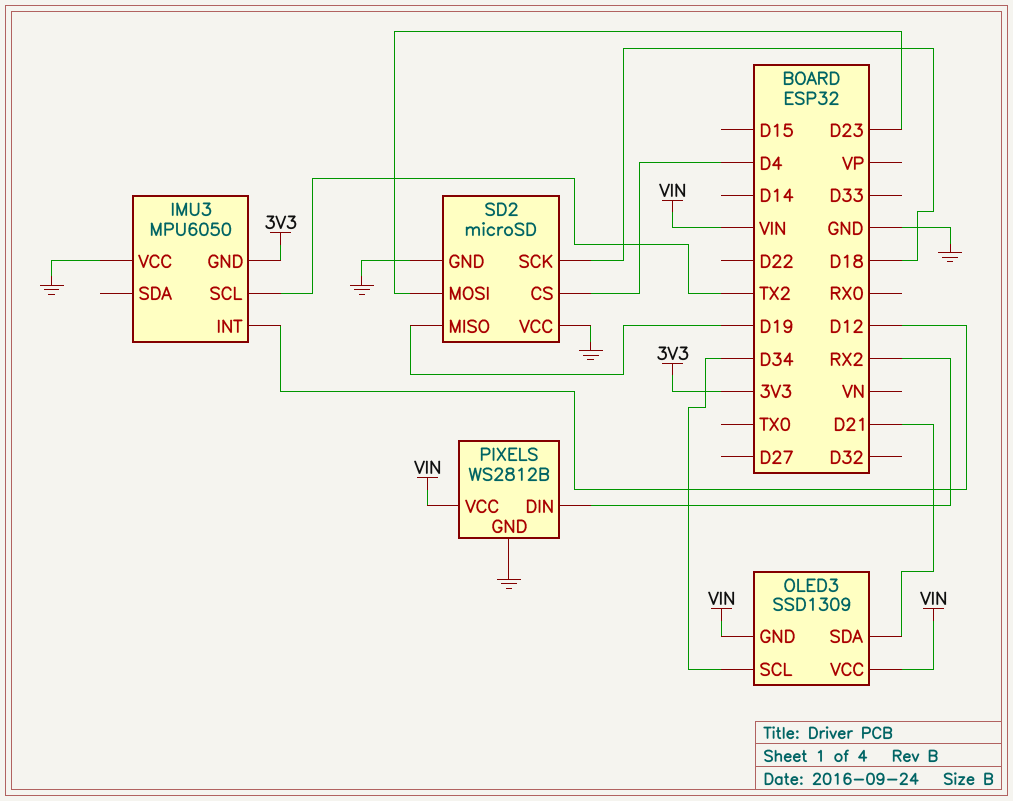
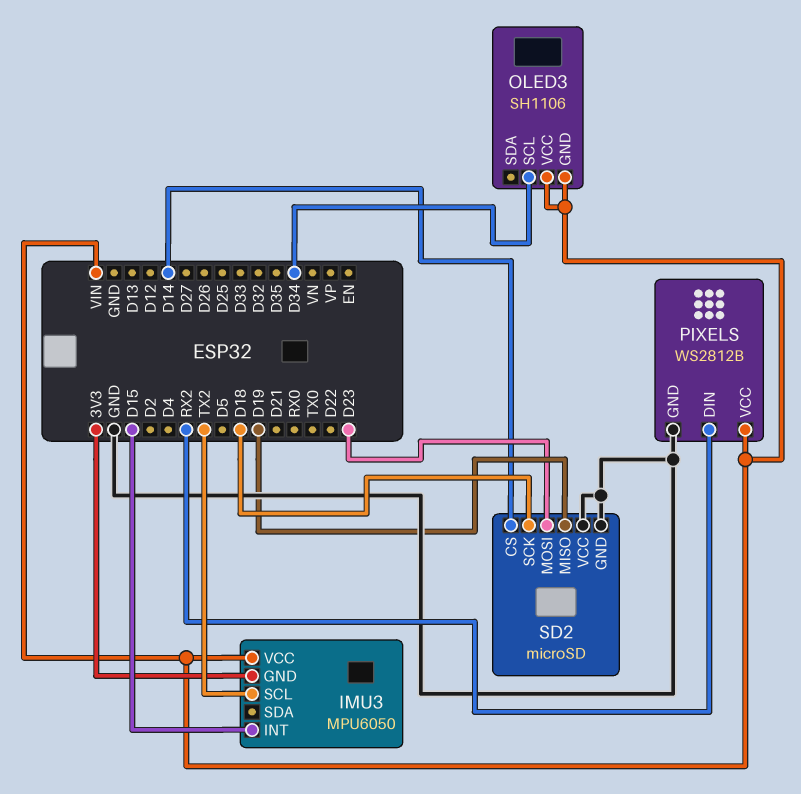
IMU3 pin INT: D12 -> D15
IMU3 pin VCC: GND -> VIN
OLED3: SSD1309 -> SH1106
OLED3 pin SDA: D21 -> none
SD2 pin CS: D4 -> D14

